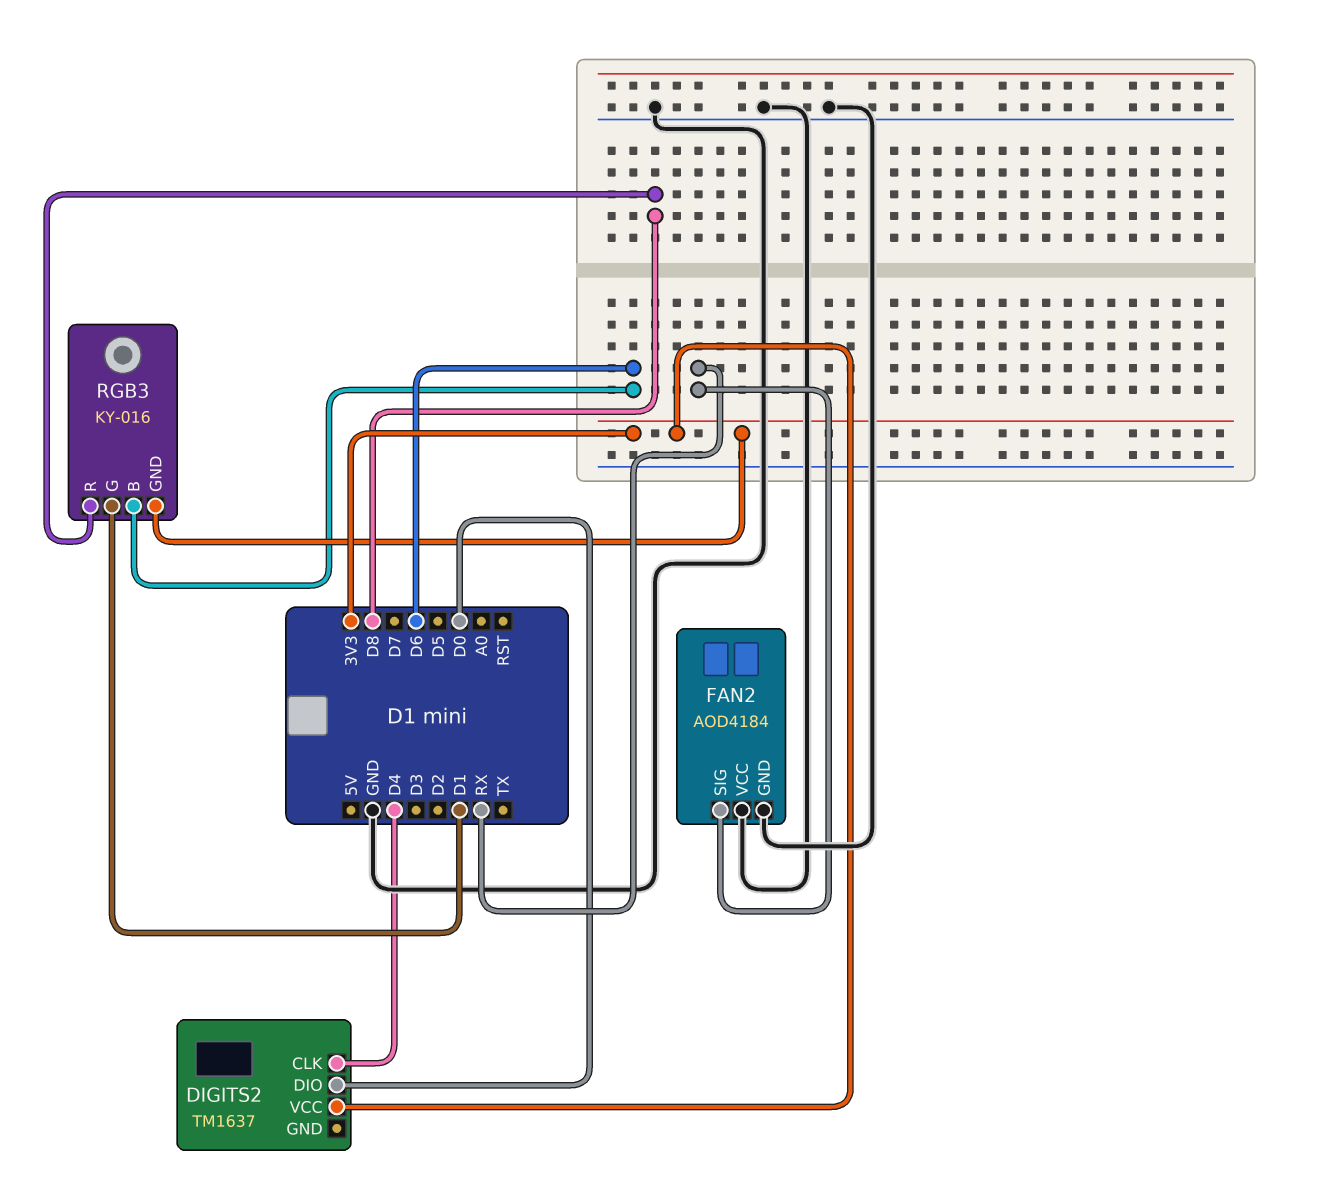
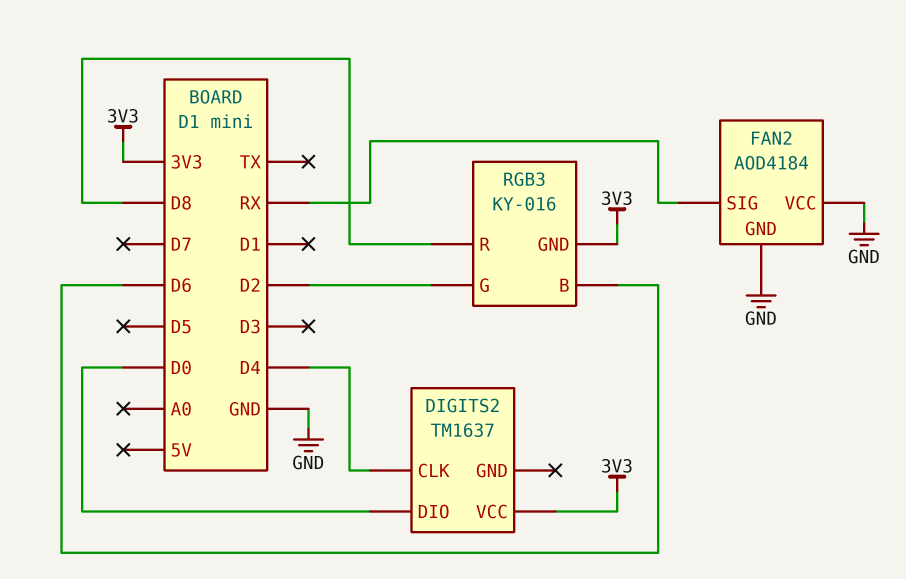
RGB3 pin G: D1 -> D2

